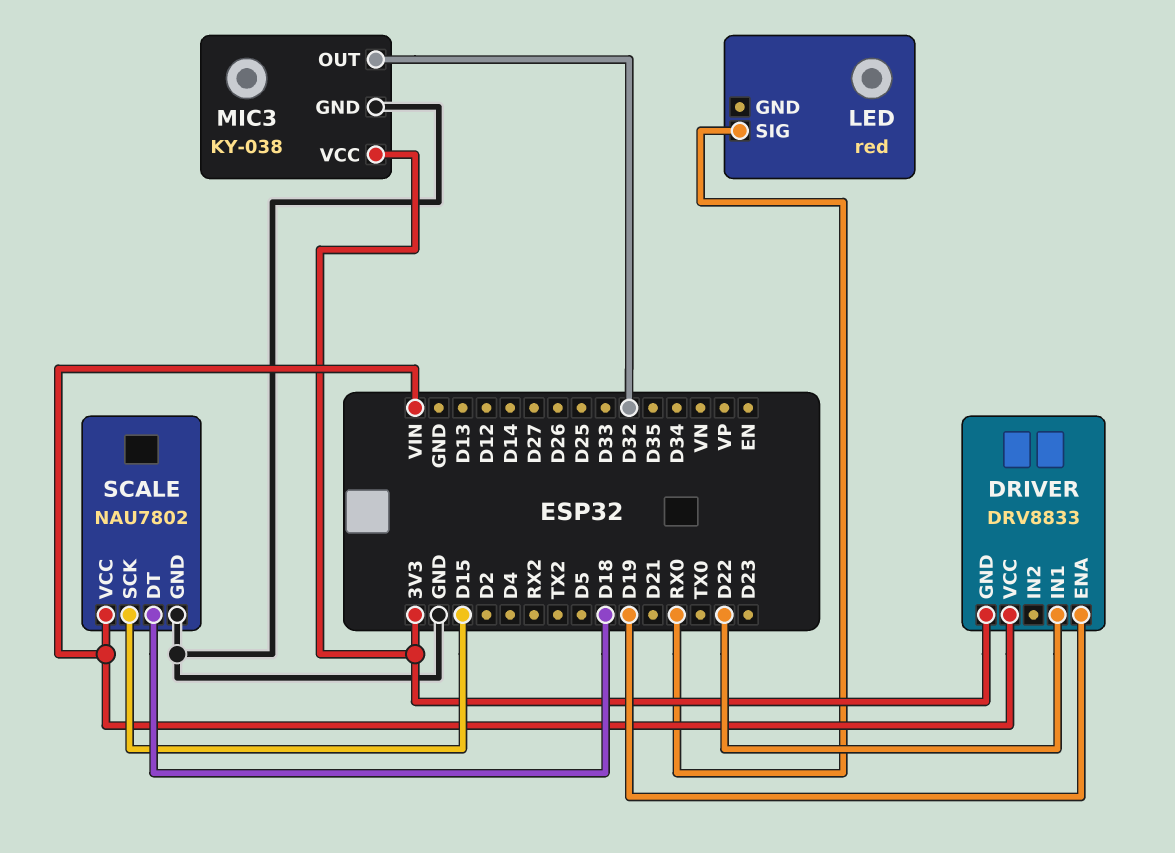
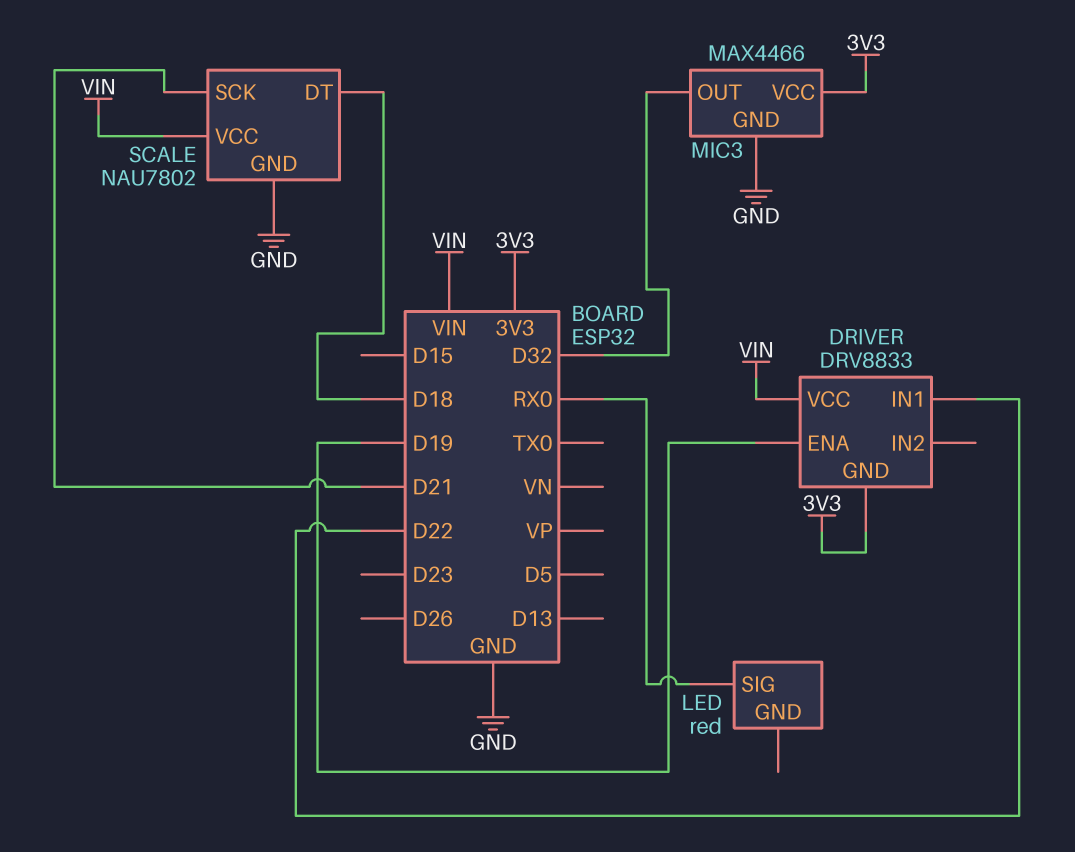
MIC3: KY-038 -> MAX4466
SCALE pin SCK: D15 -> D21

